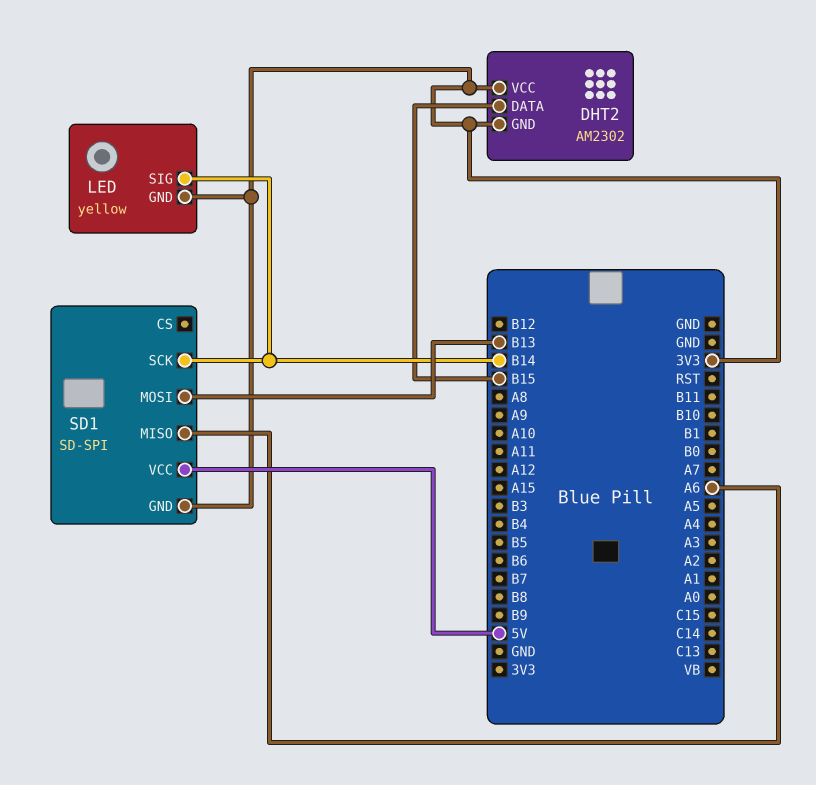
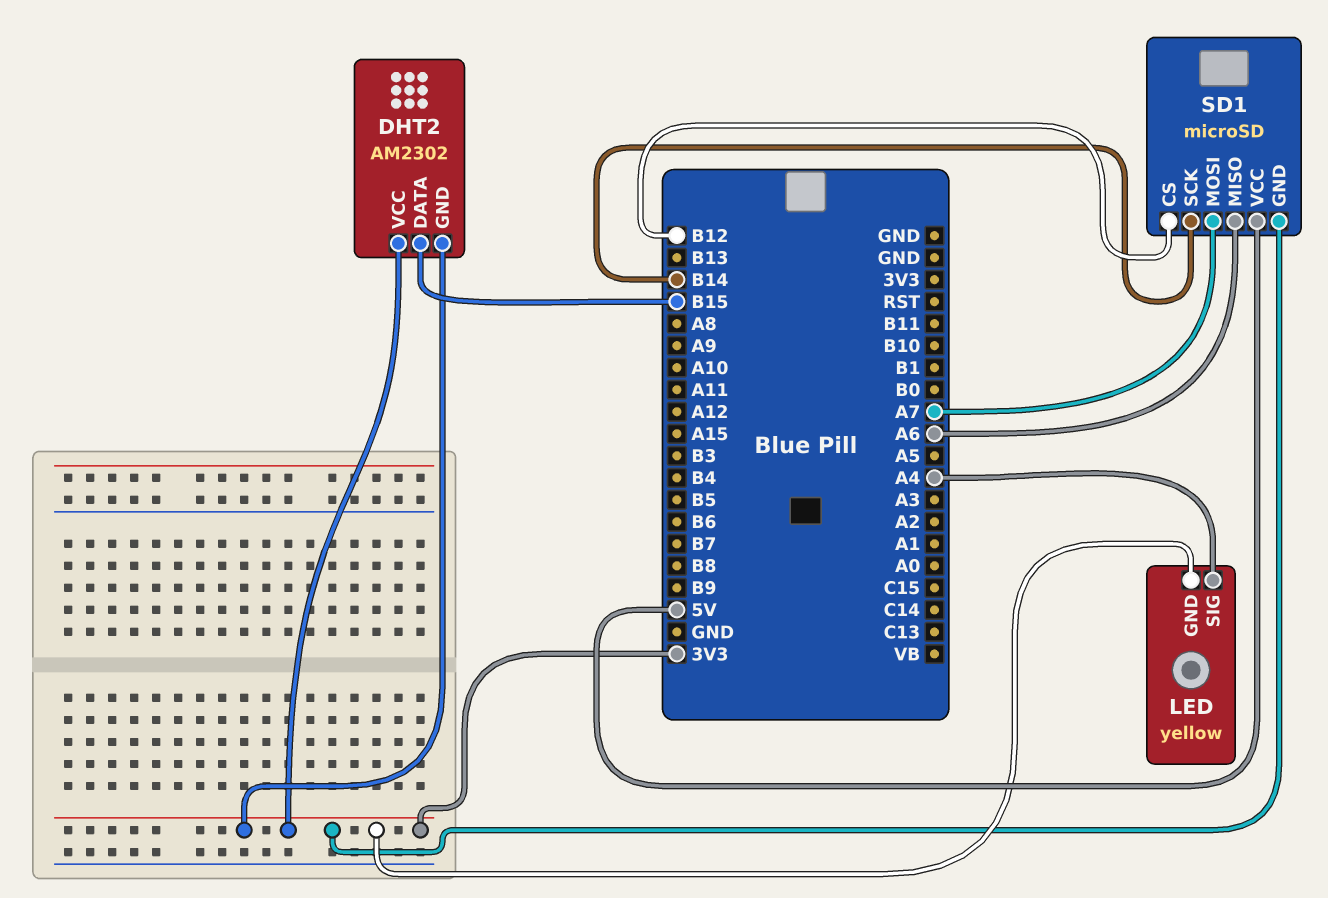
LED pin SIG: B14 -> A4
SD1: SD-SPI -> microSD
SD1 pin CS: none -> B12
SD1 pin MOSI: B13 -> A7

